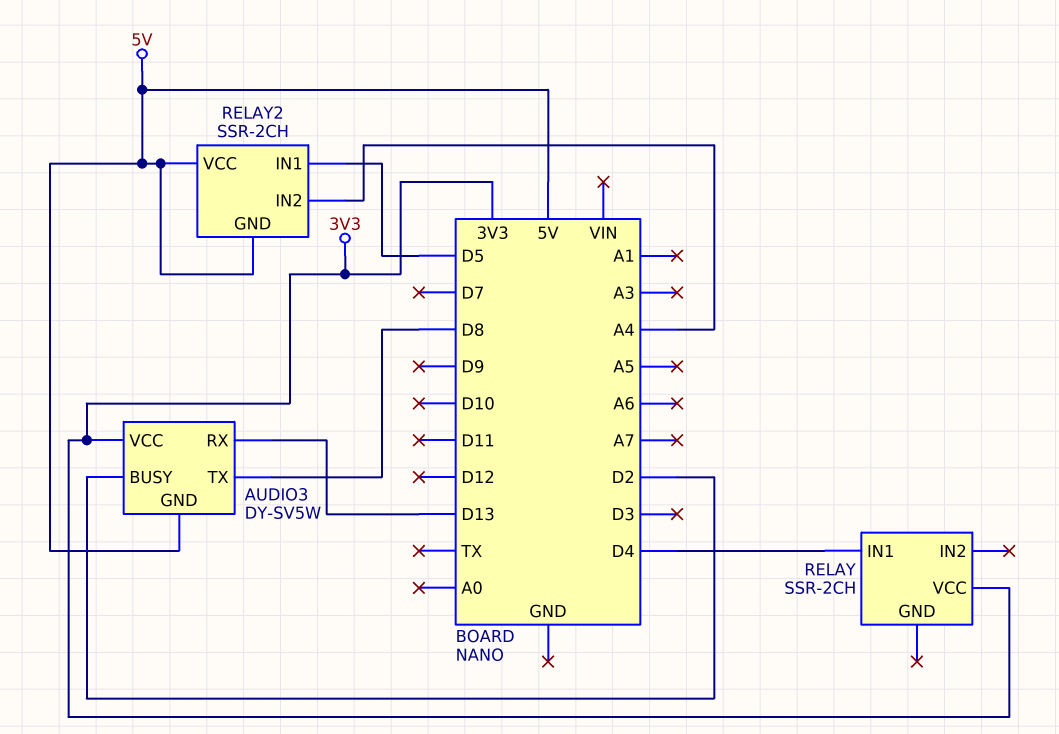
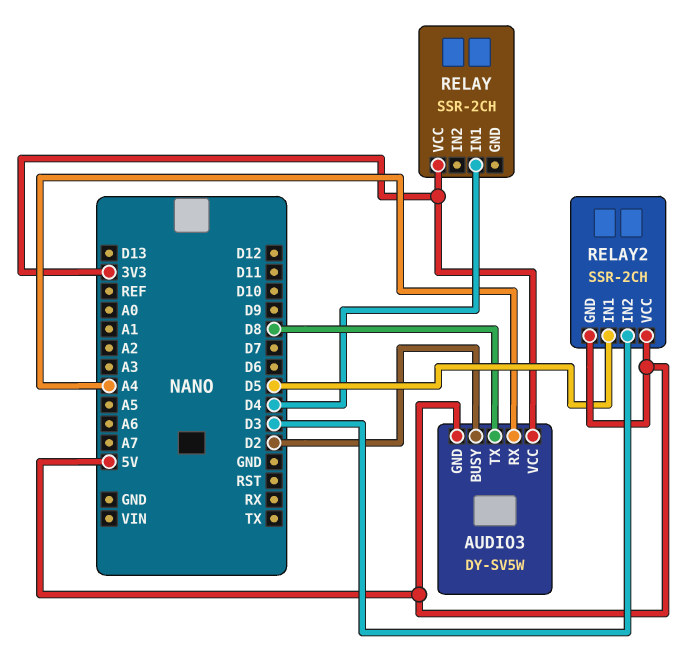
AUDIO3 pin RX: D13 -> A4
RELAY2 pin IN2: A4 -> D3

